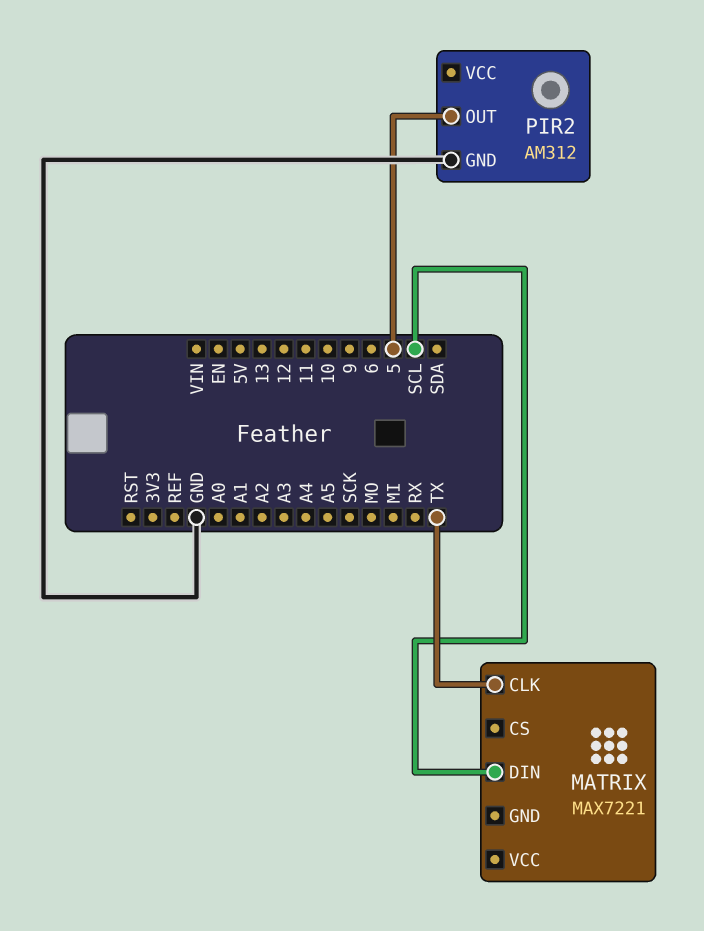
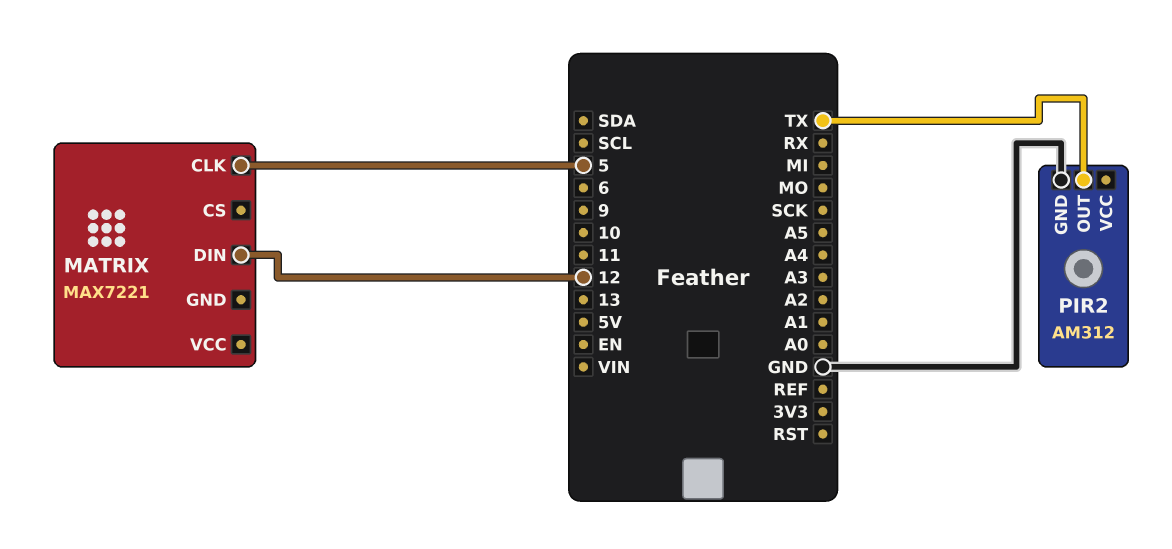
MATRIX pin CLK: TX -> 5
MATRIX pin DIN: SCL -> 12
PIR2 pin OUT: 5 -> TX

